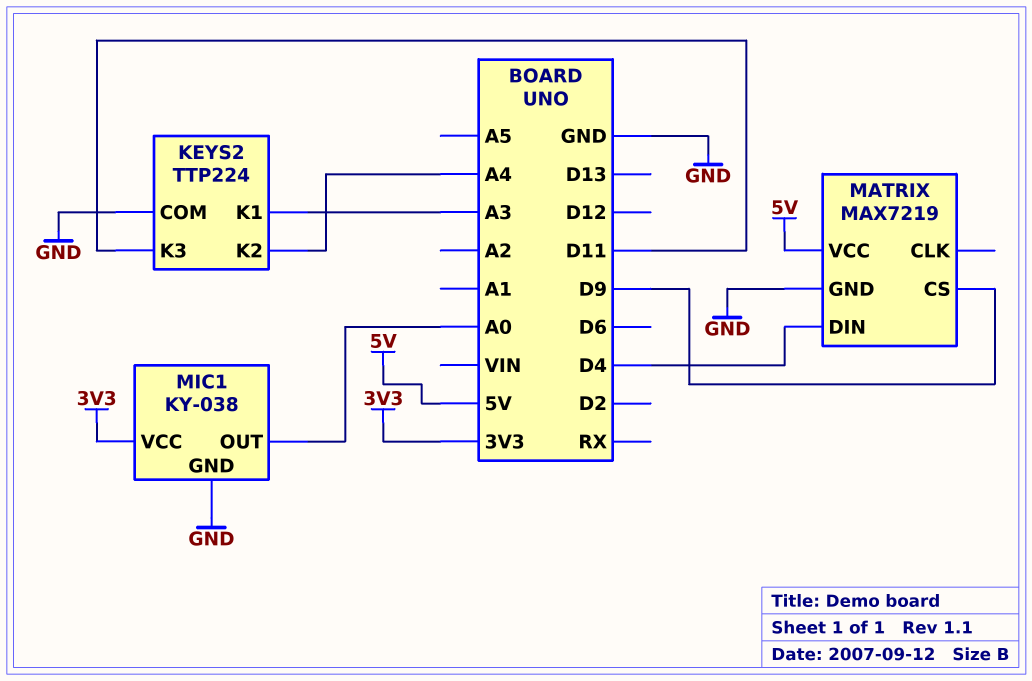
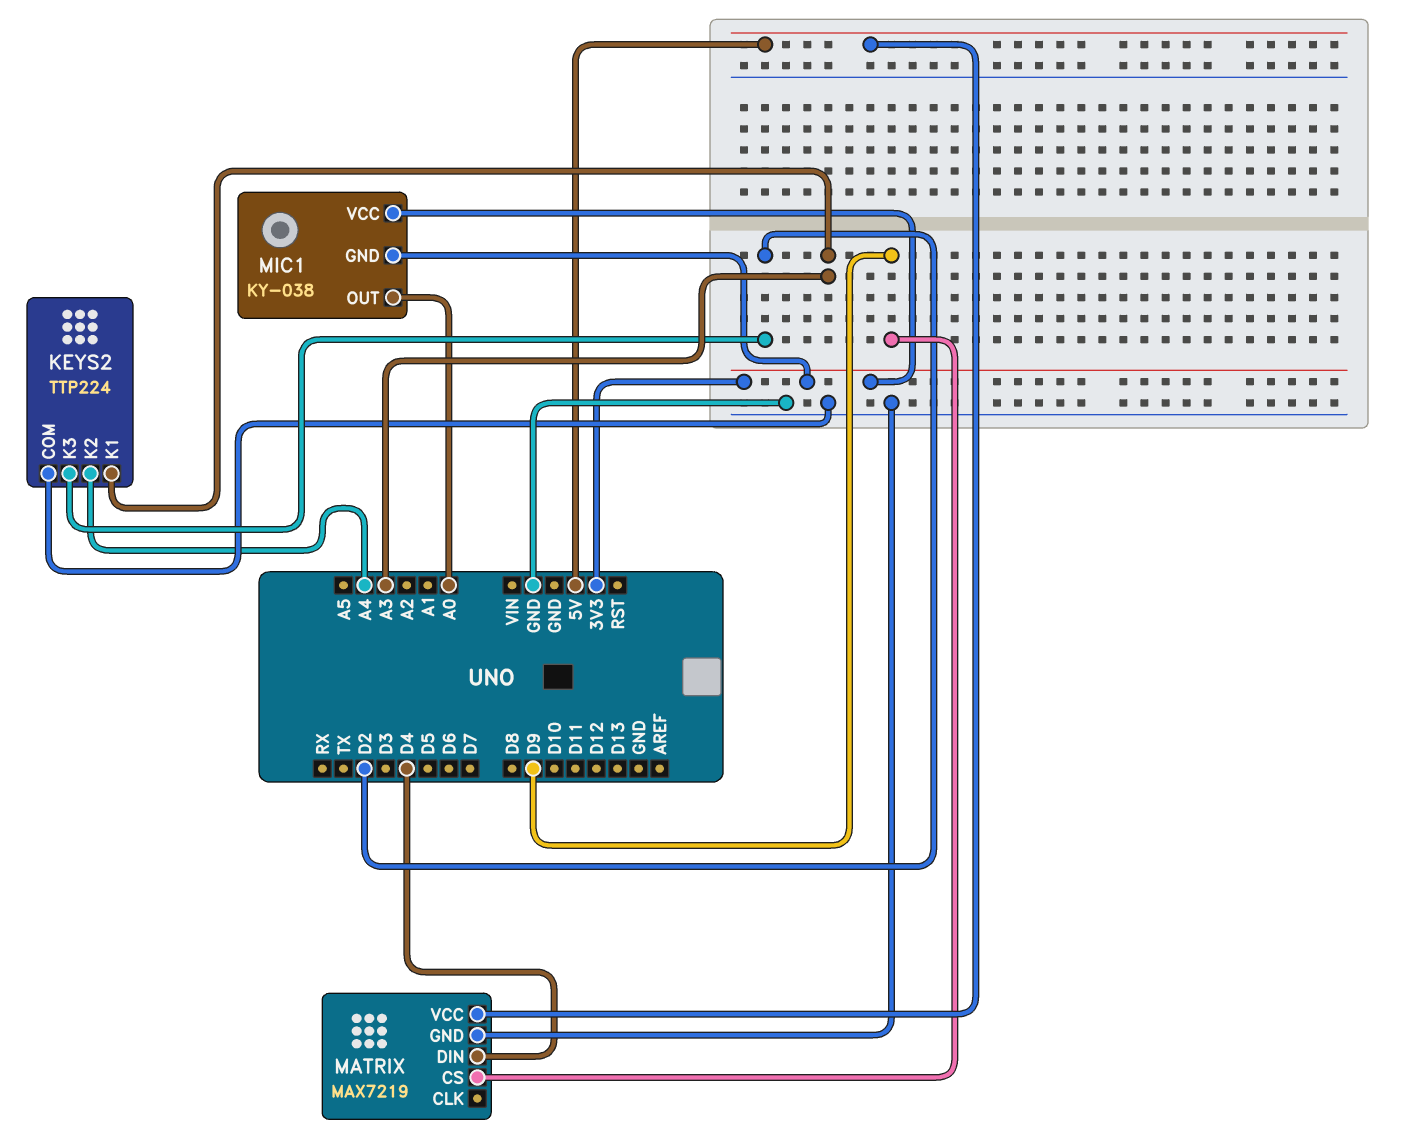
KEYS2 pin K3: D11 -> D2
MIC1 pin GND: GND -> 3V3

